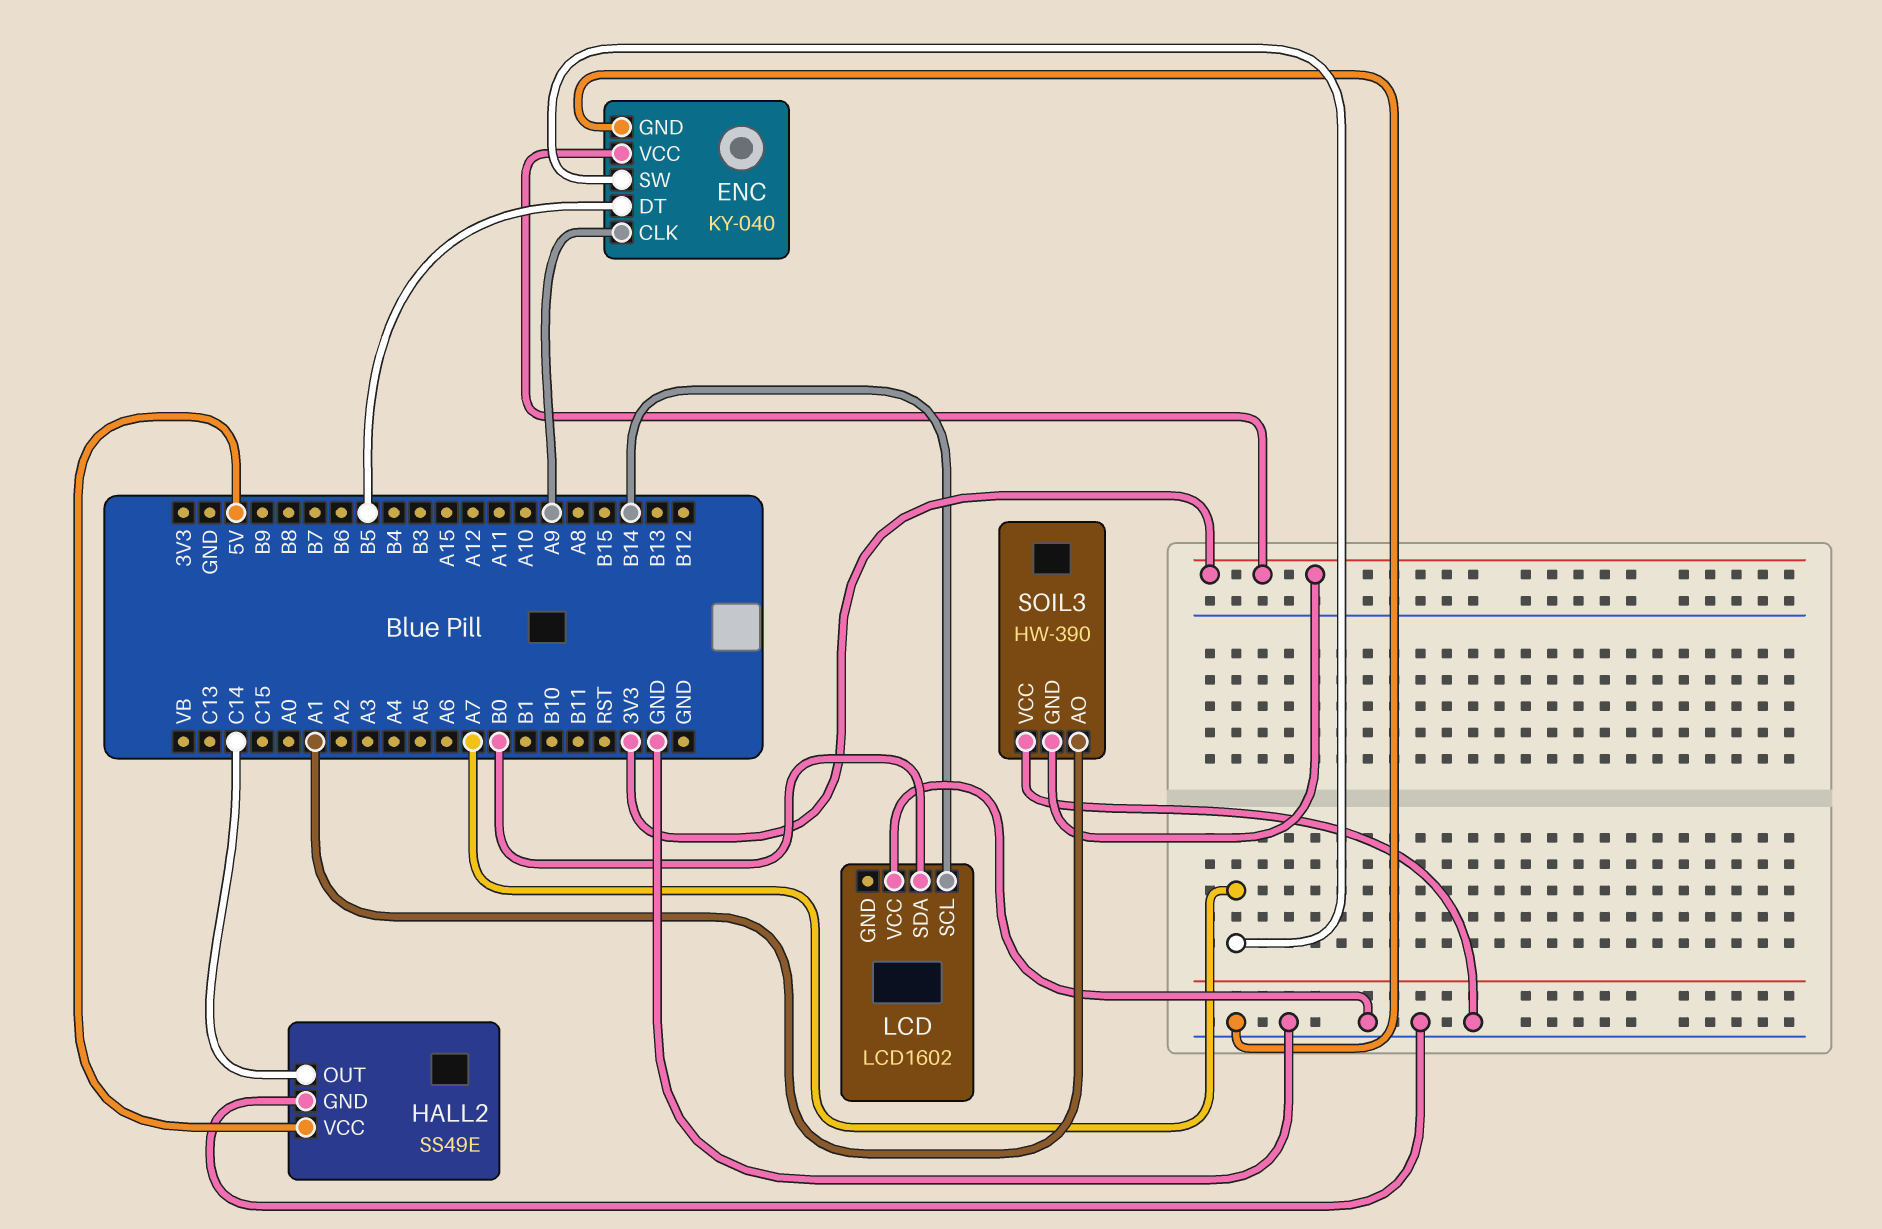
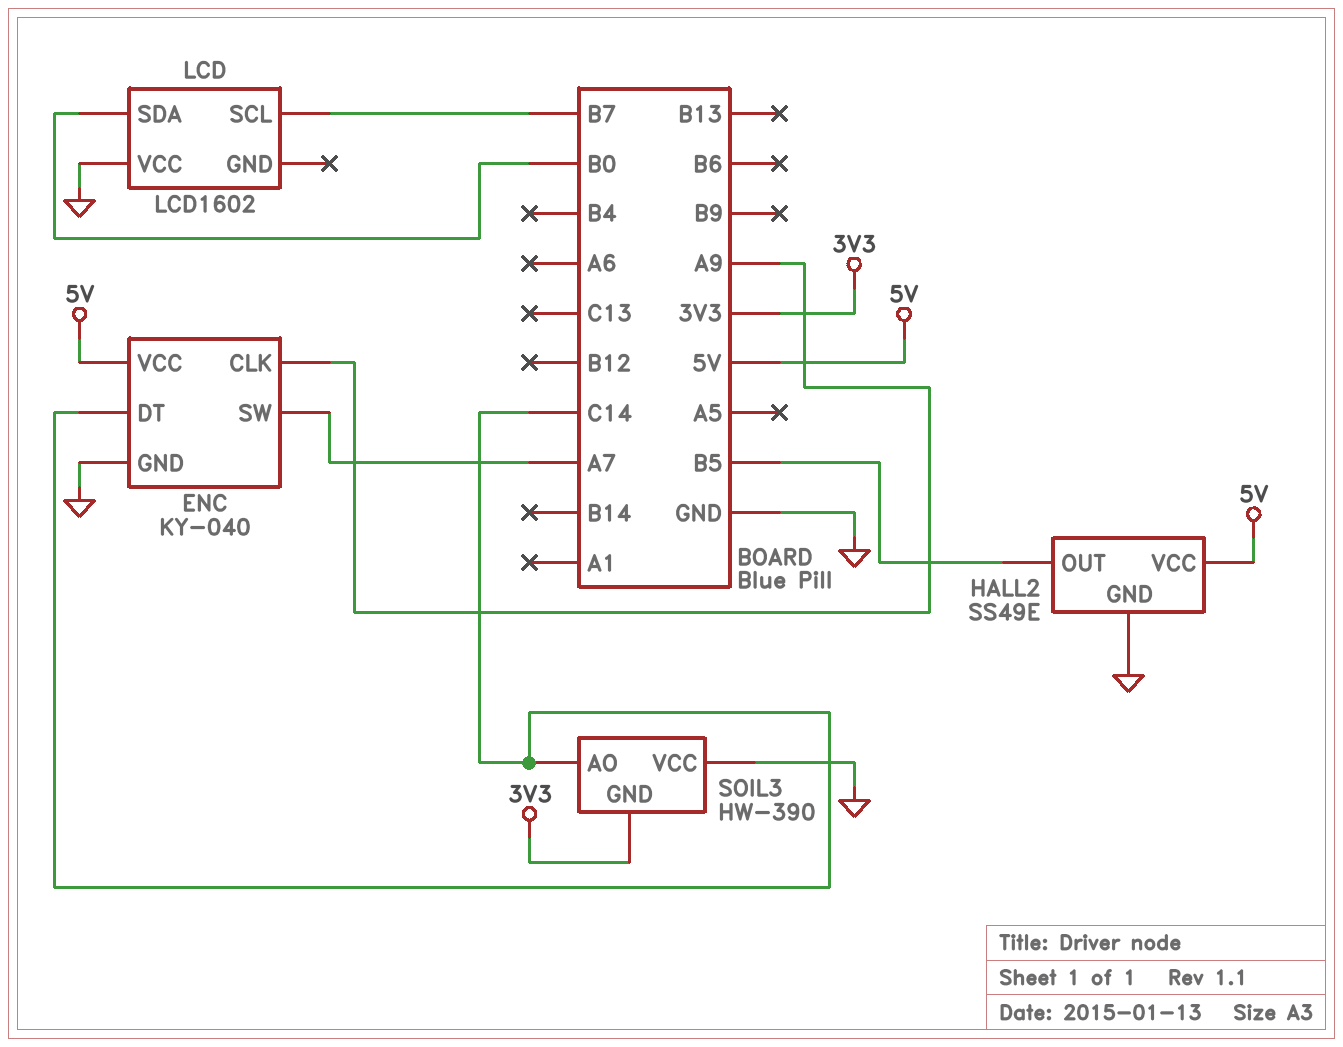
ENC pin DT: B5 -> C14
ENC pin VCC: 3V3 -> 5V
HALL2 pin OUT: C14 -> B5
LCD pin SCL: B14 -> B7
SOIL3 pin AO: A1 -> C14

